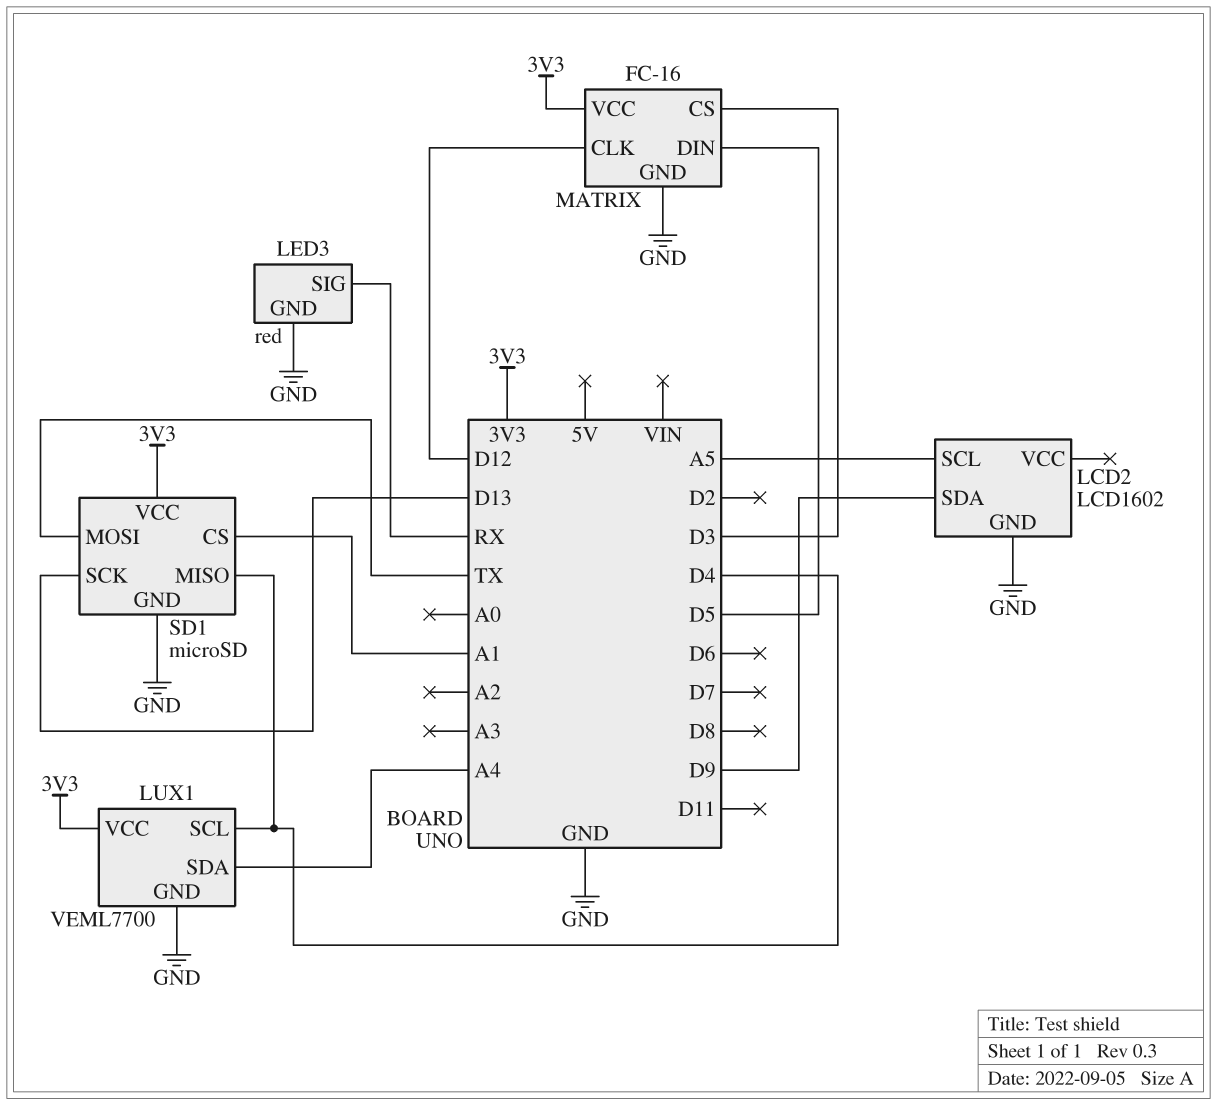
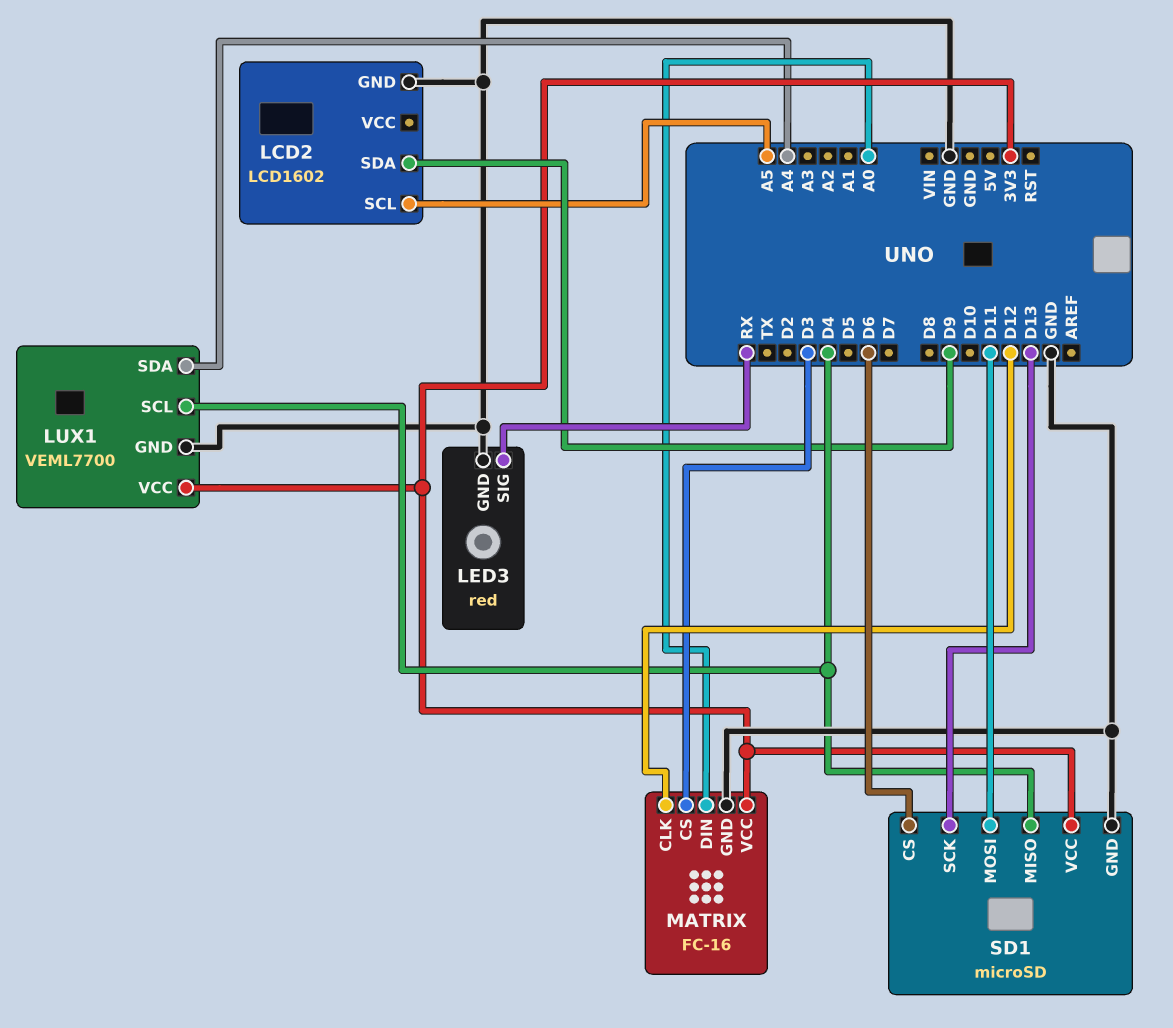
MATRIX pin DIN: D5 -> A0
SD1 pin CS: A1 -> D6
SD1 pin MOSI: TX -> D11

